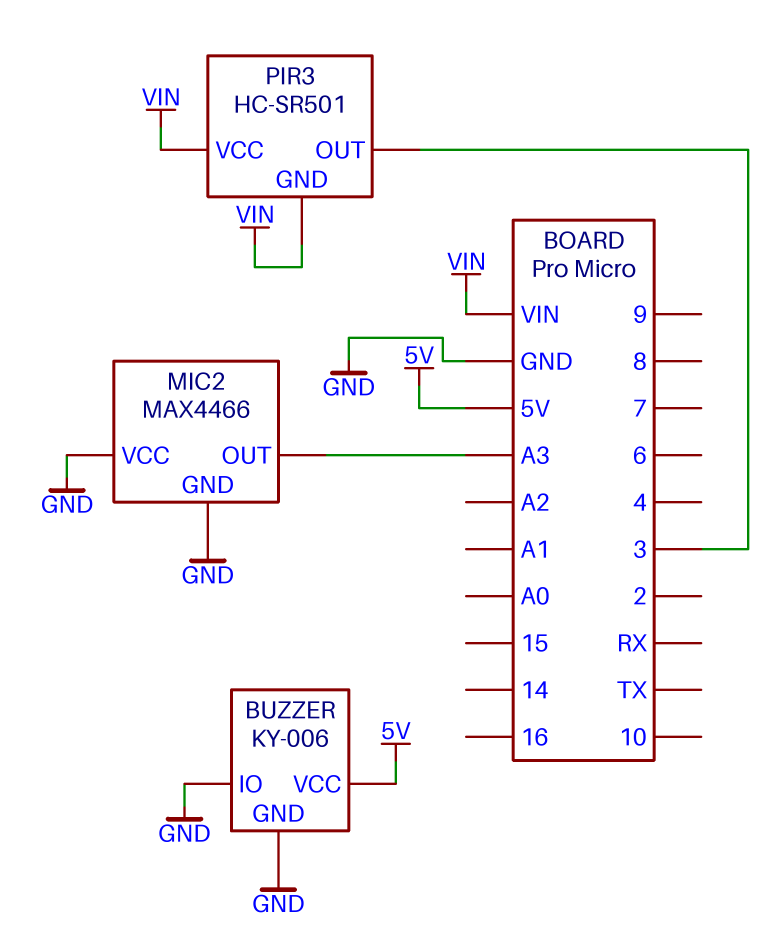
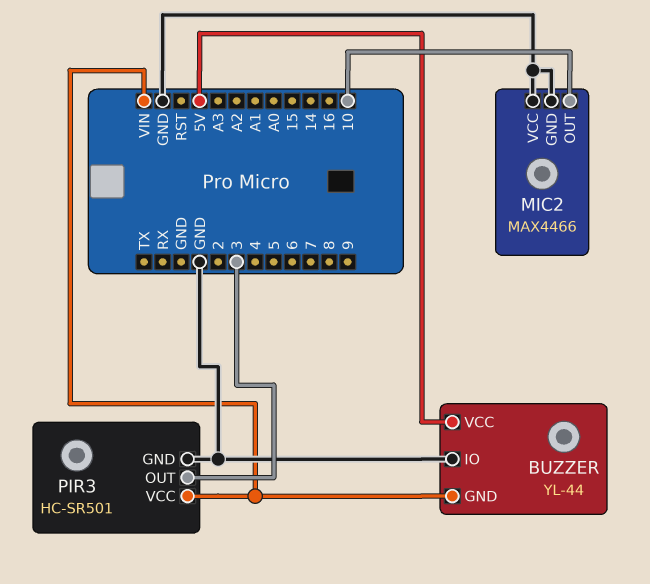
BUZZER: KY-006 -> YL-44
BUZZER pin GND: GND -> VIN
MIC2 pin OUT: A3 -> 10
PIR3 pin GND: VIN -> GND

